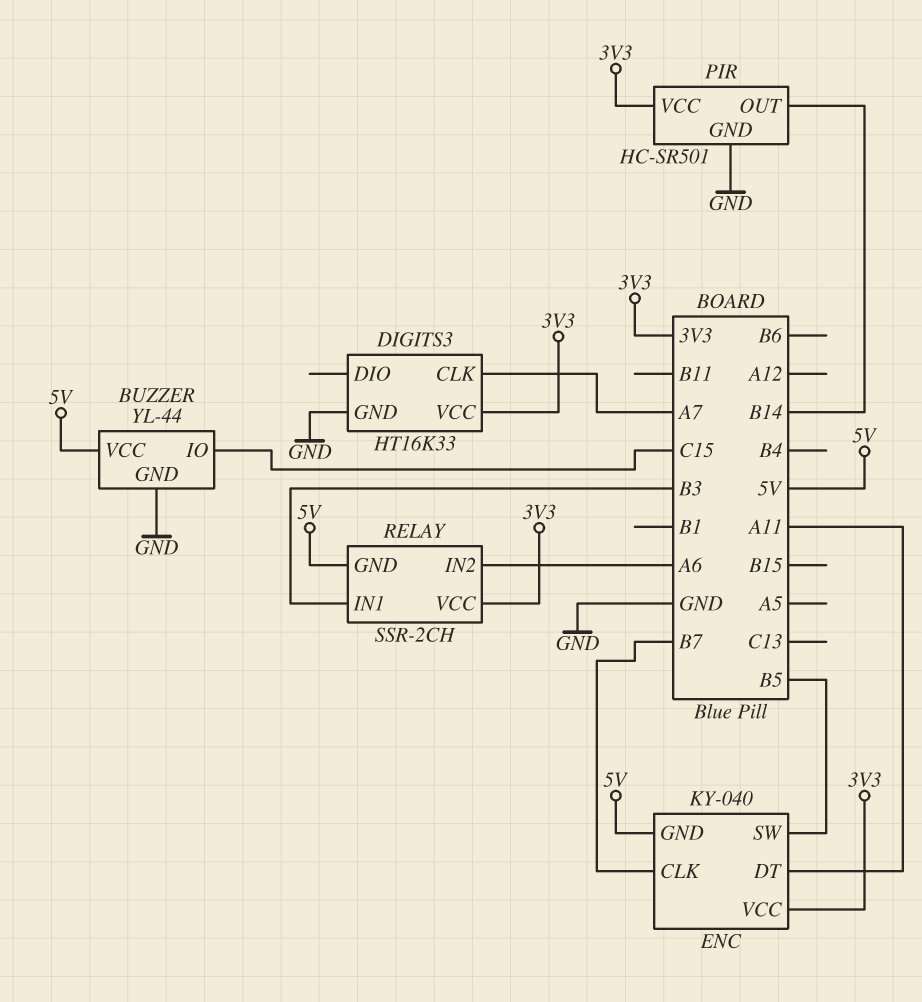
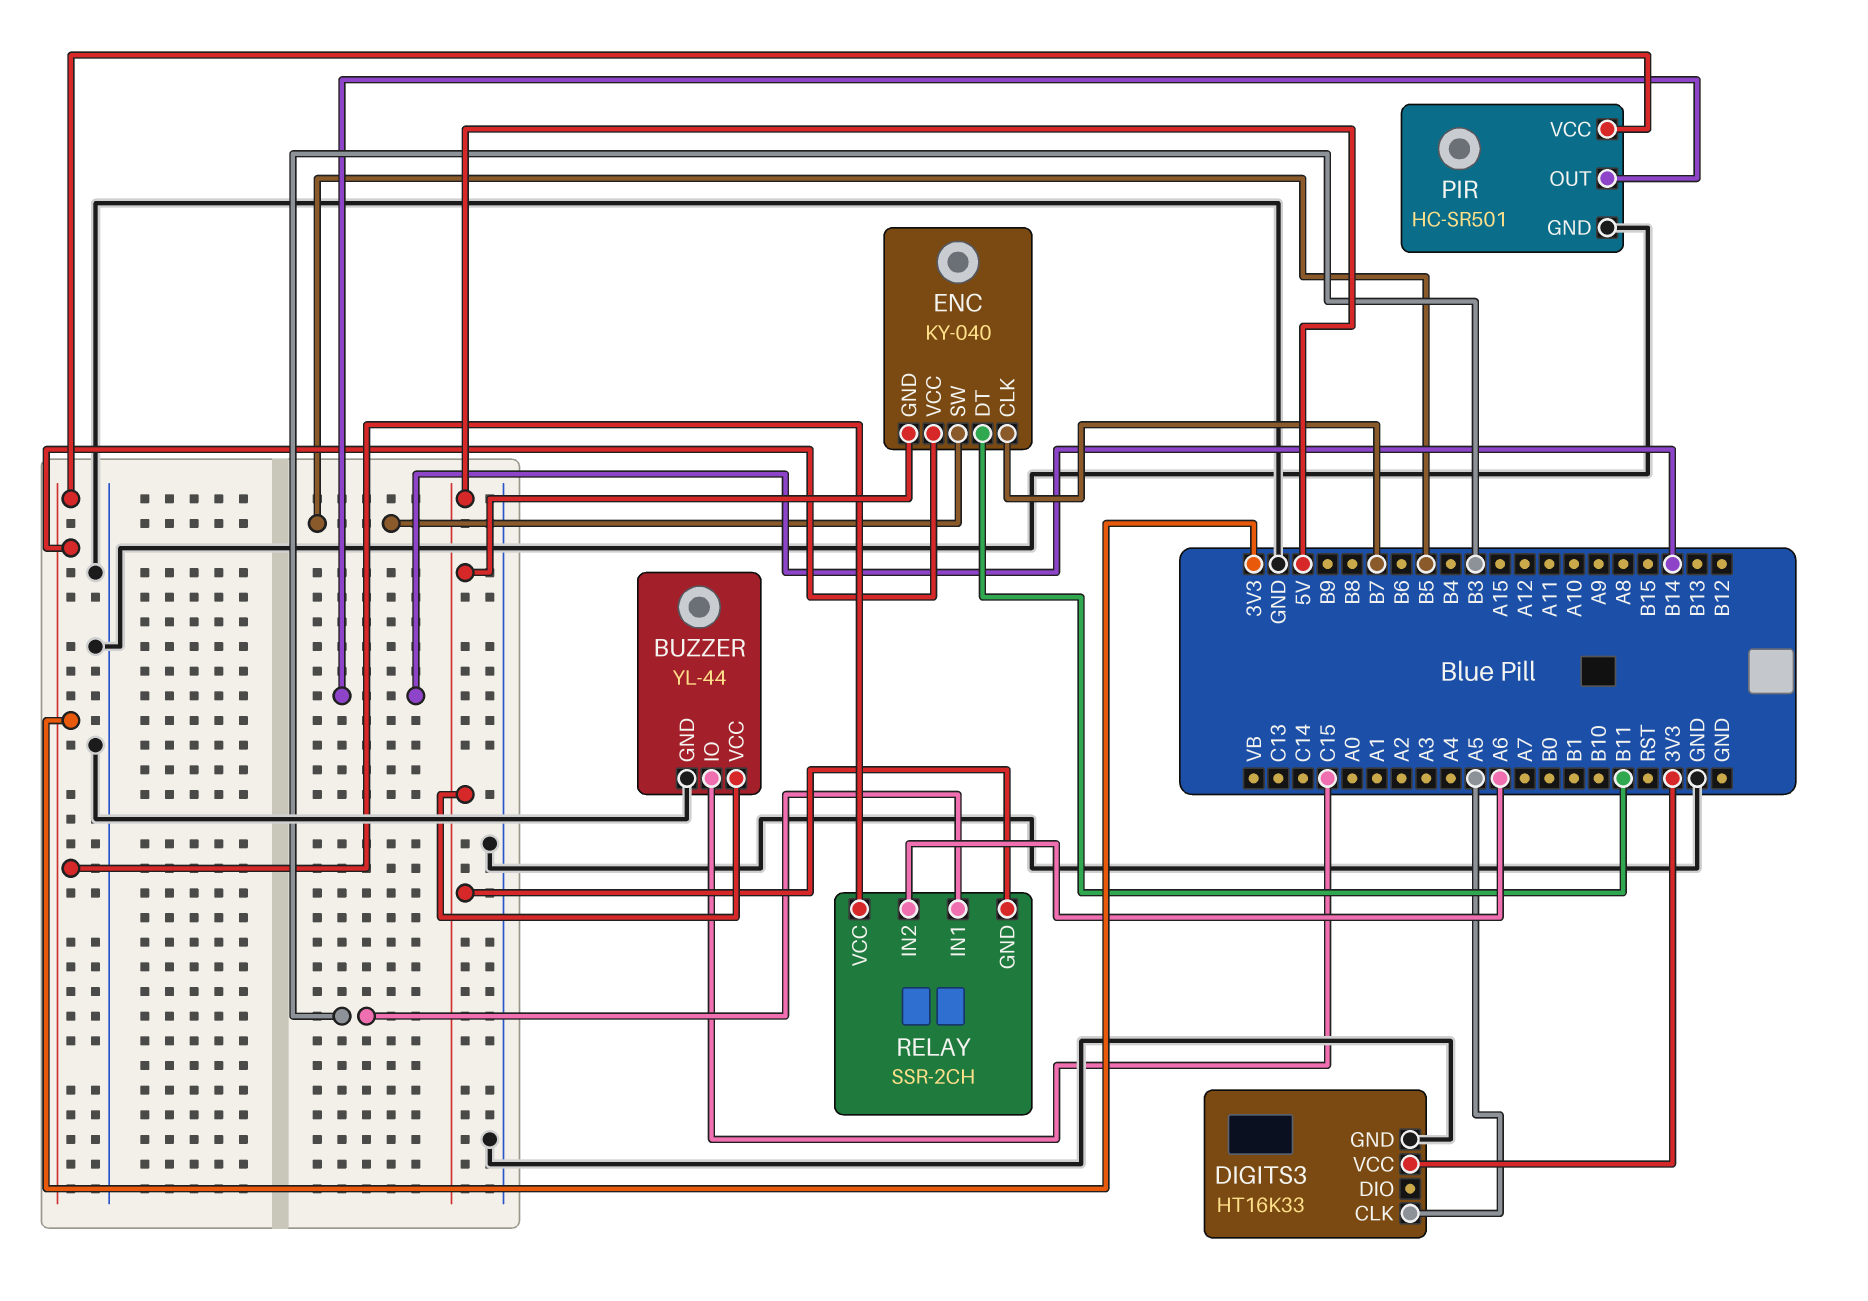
DIGITS3 pin CLK: A7 -> A5
ENC pin DT: A11 -> B11

